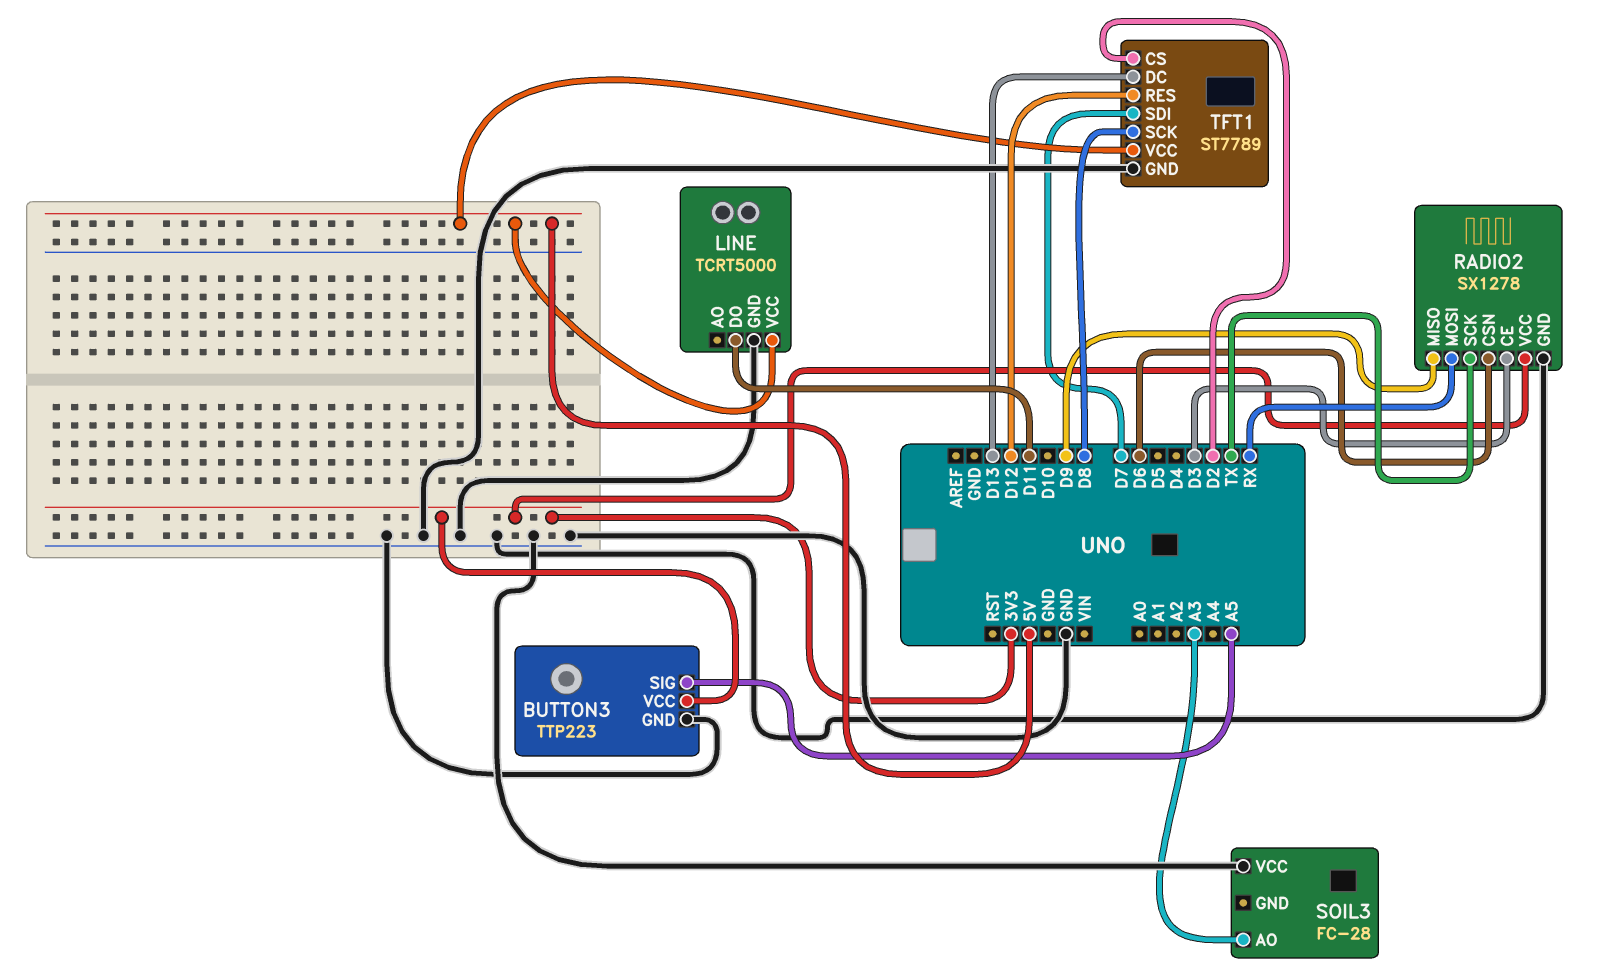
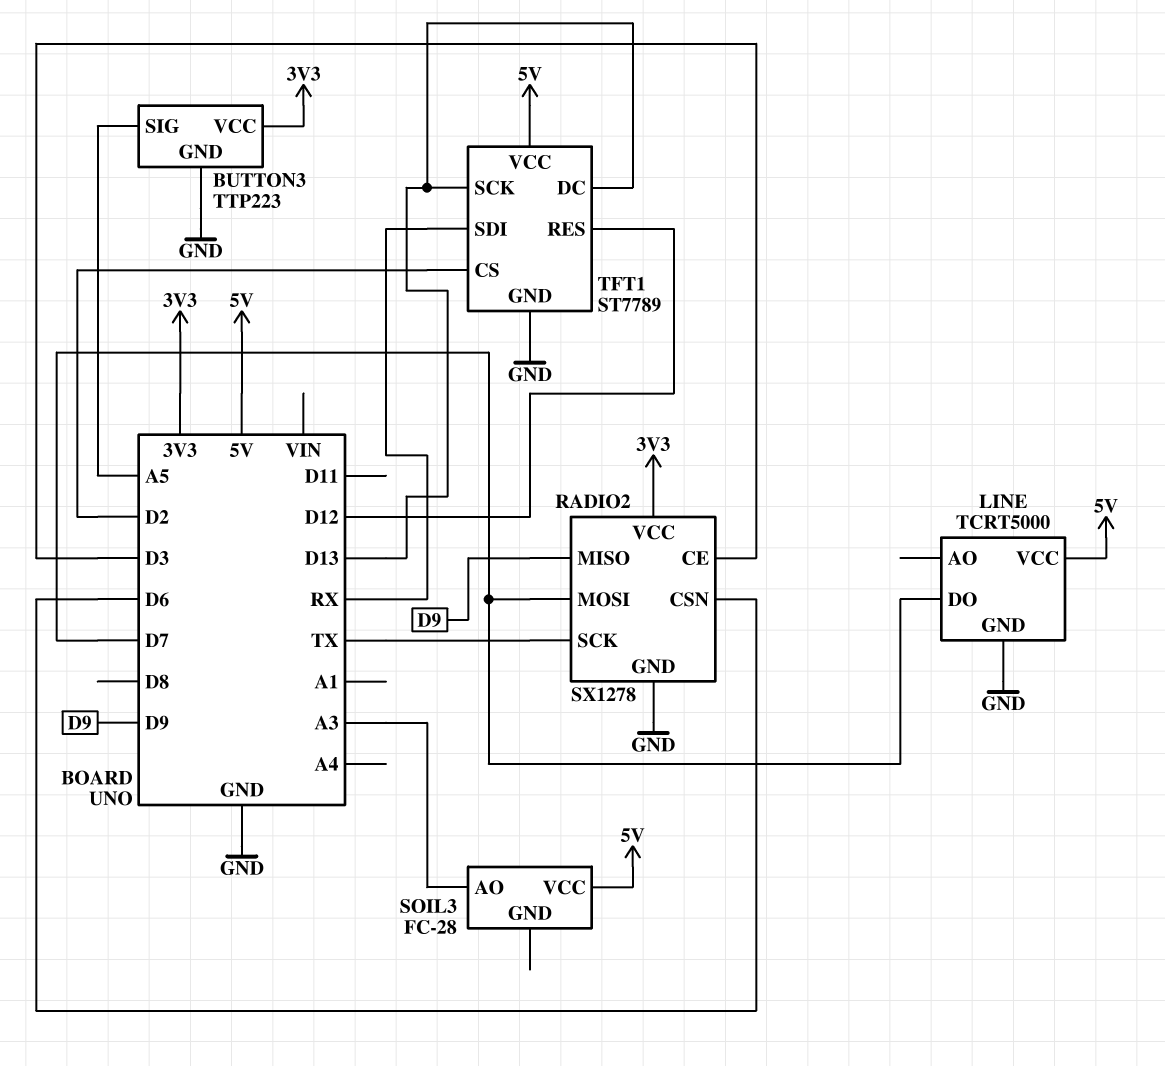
LINE pin DO: D11 -> D7
RADIO2 pin MOSI: RX -> D7
SOIL3 pin VCC: GND -> 5V
TFT1 pin SCK: D8 -> D13
TFT1 pin SDI: D7 -> RX

